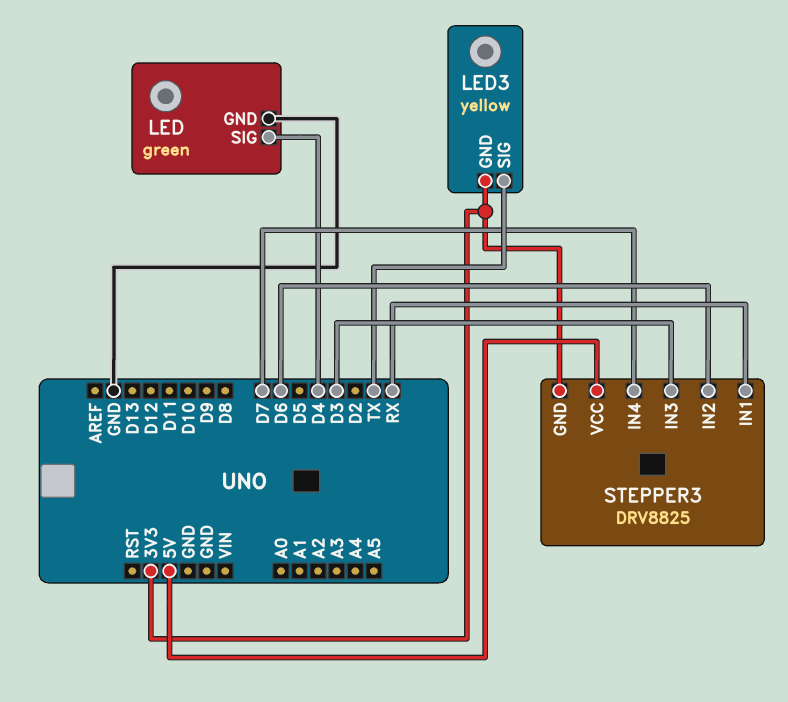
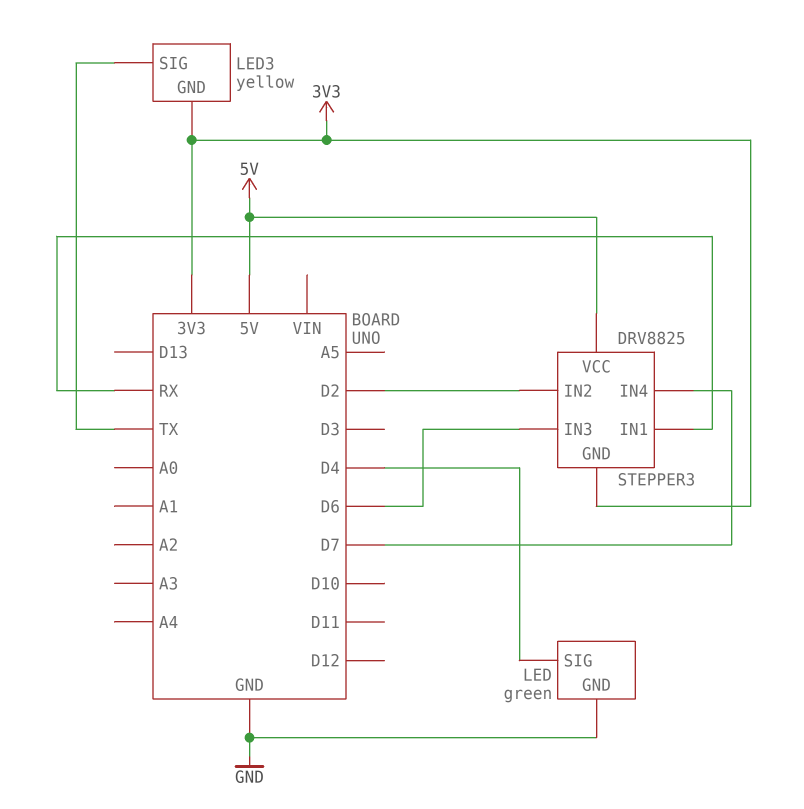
STEPPER3 pin IN2: D6 -> D2
STEPPER3 pin IN3: D3 -> D6

